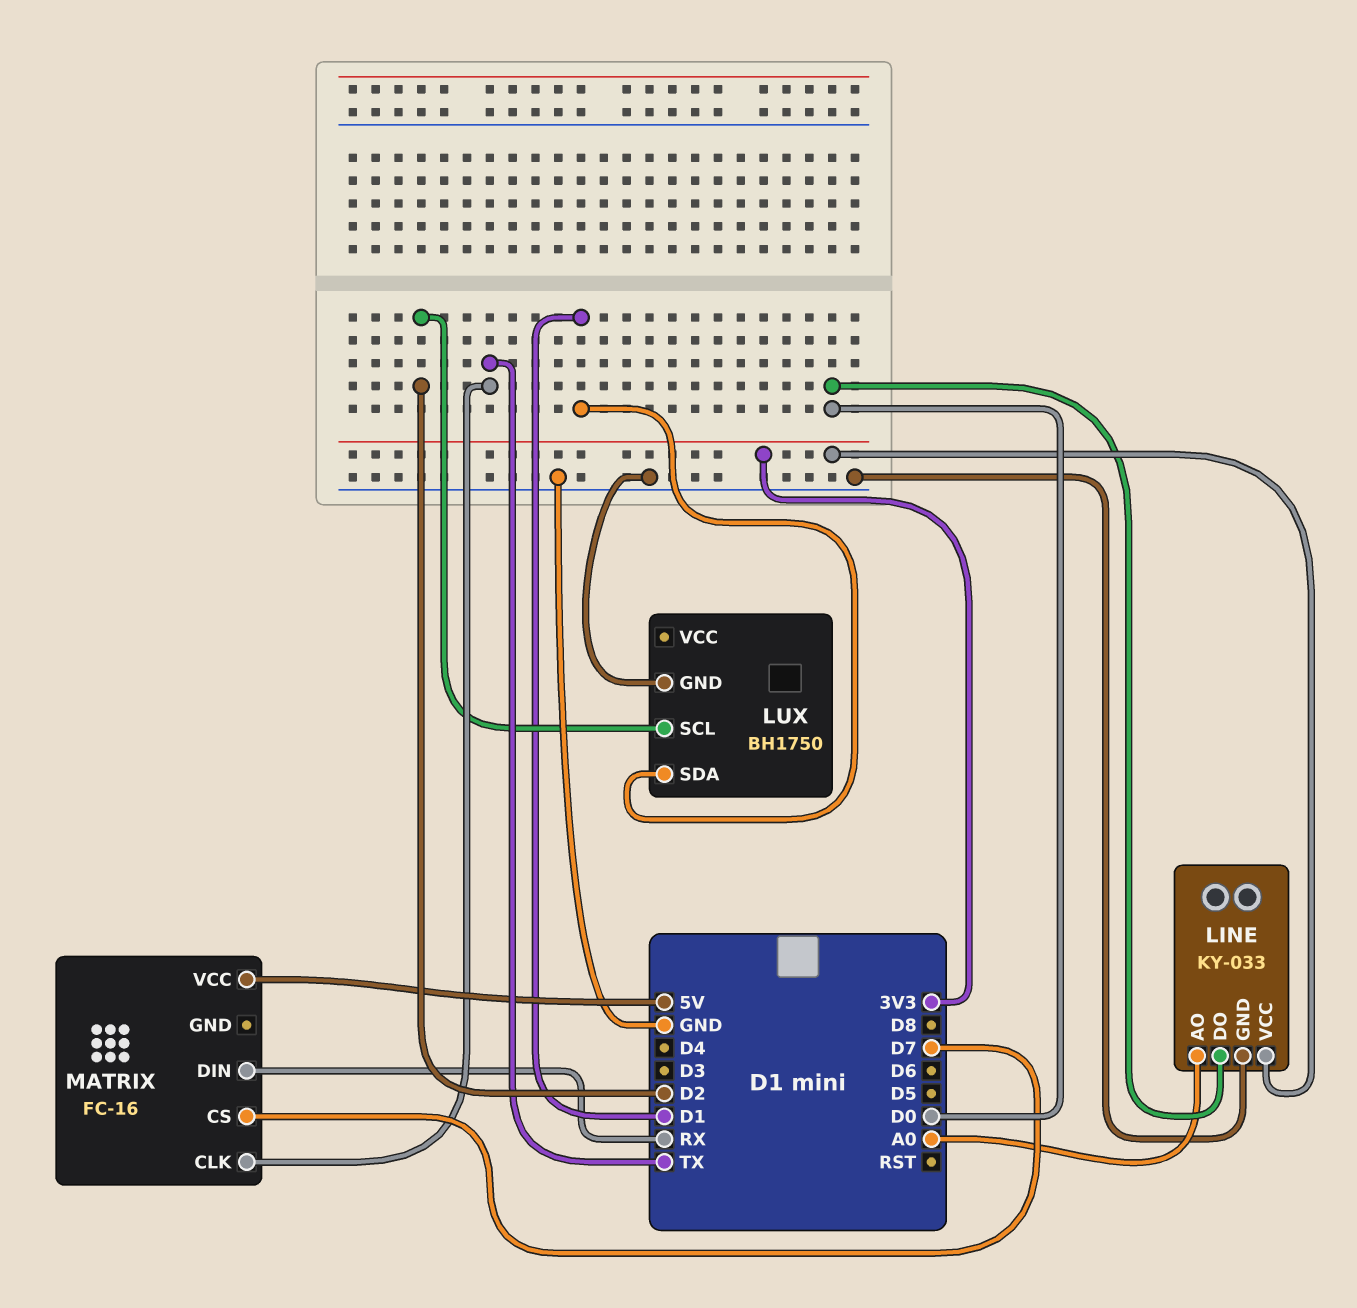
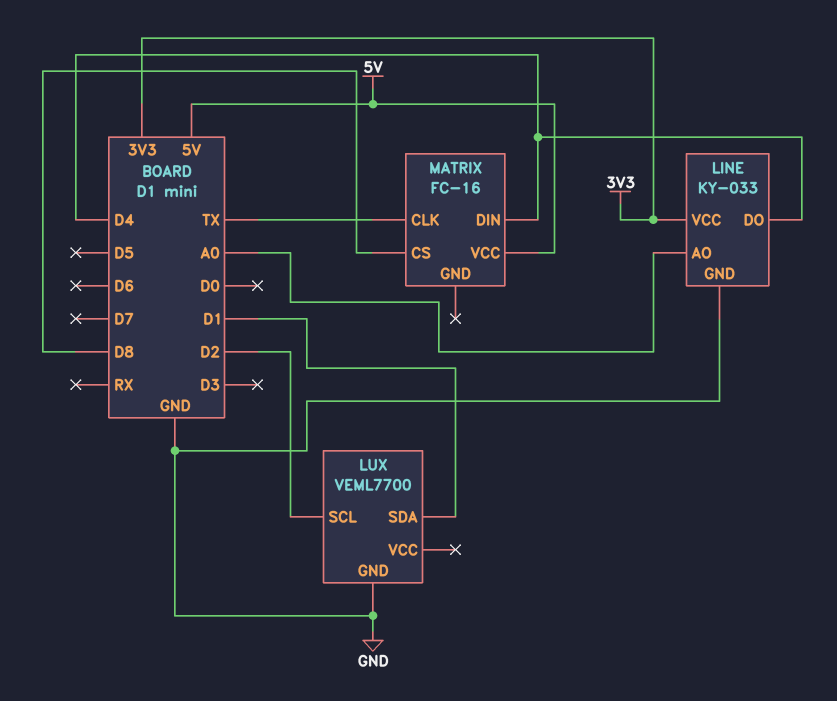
LINE pin DO: D0 -> D4
LUX: BH1750 -> VEML7700
MATRIX pin CS: D7 -> D8
MATRIX pin DIN: RX -> D4

